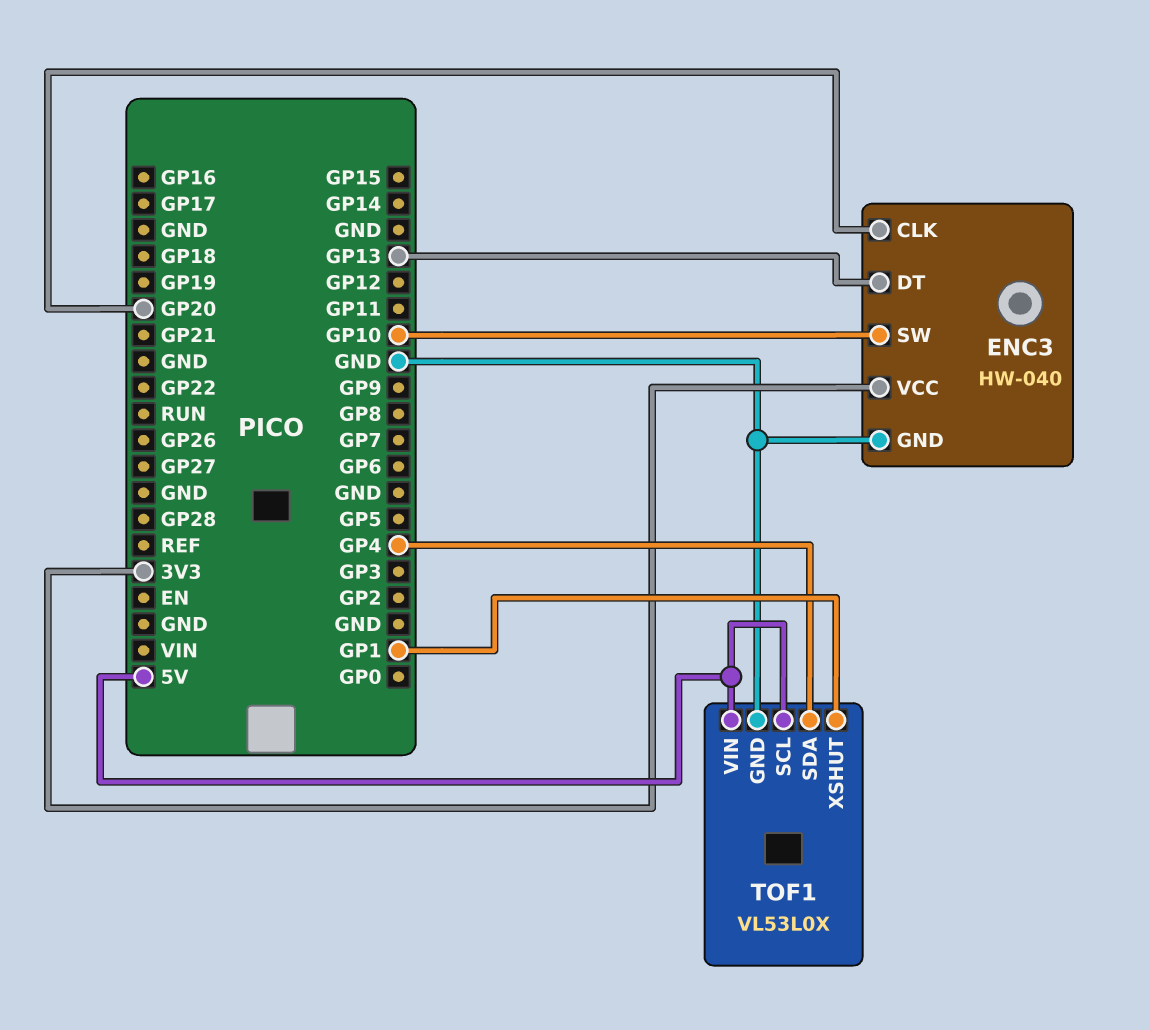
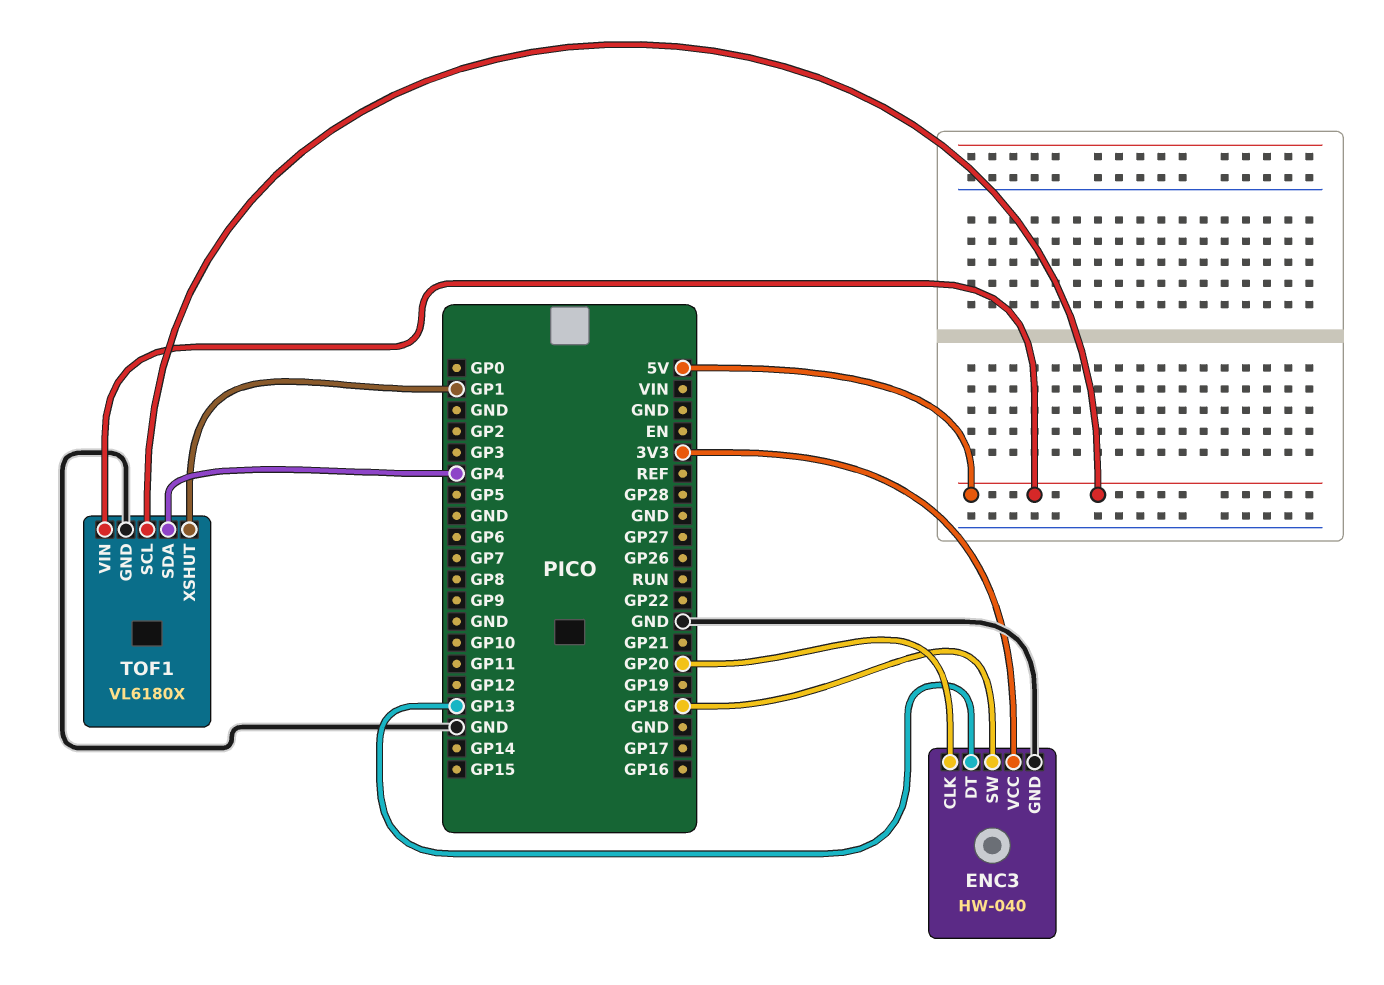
ENC3 pin SW: GP10 -> GP18
TOF1: VL53L0X -> VL6180X

